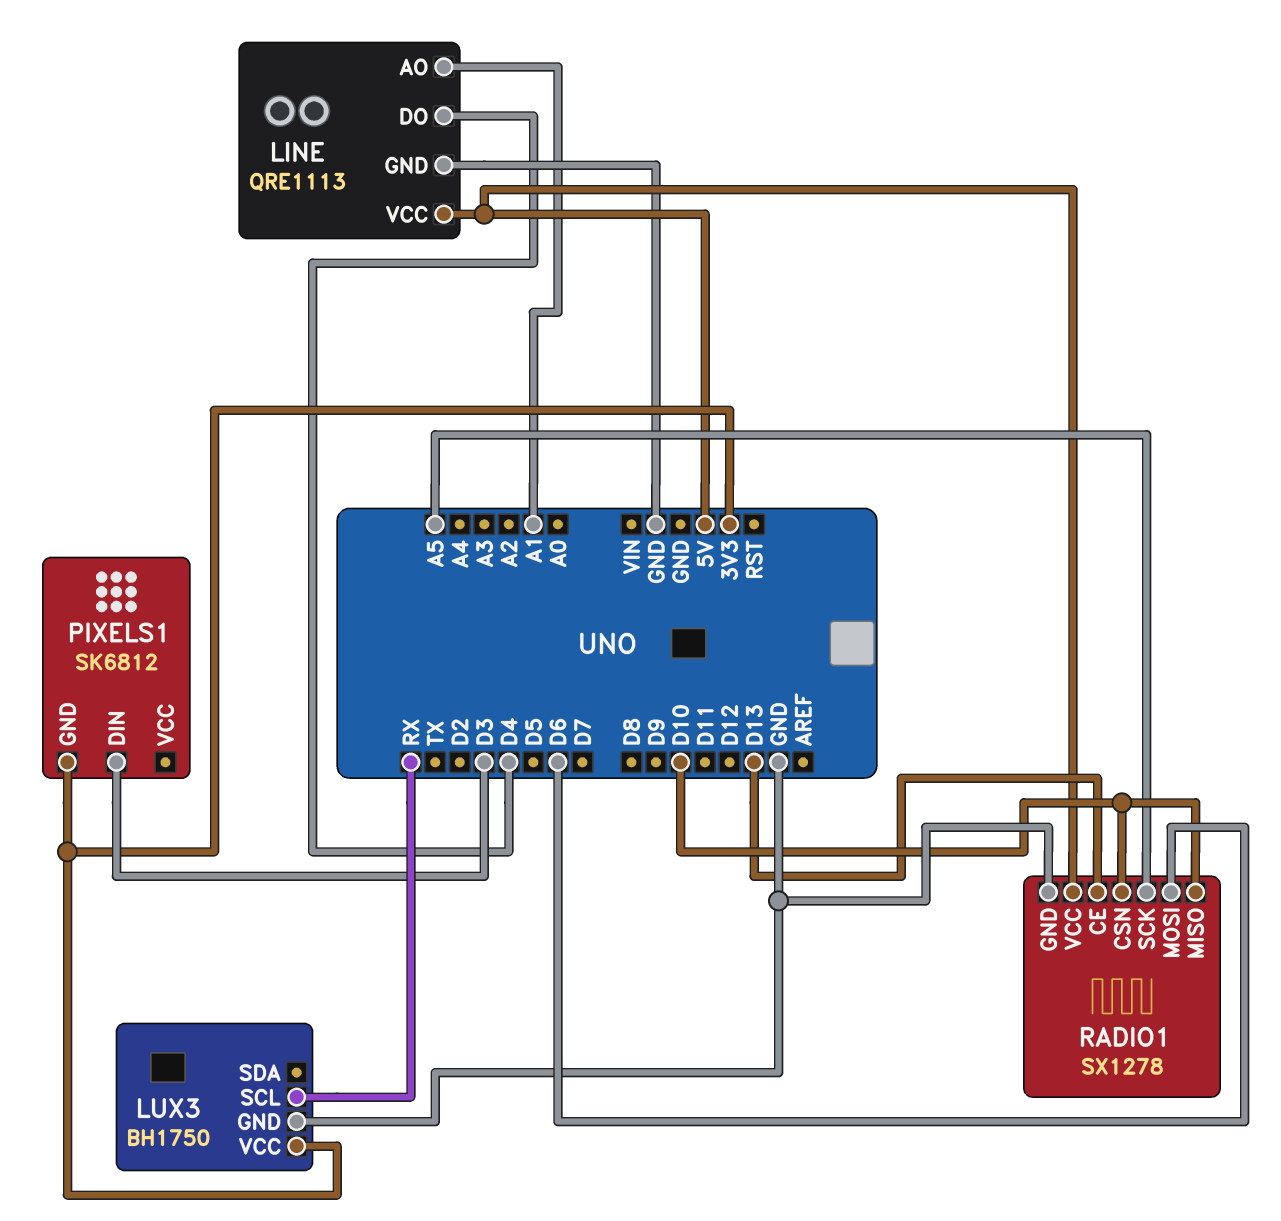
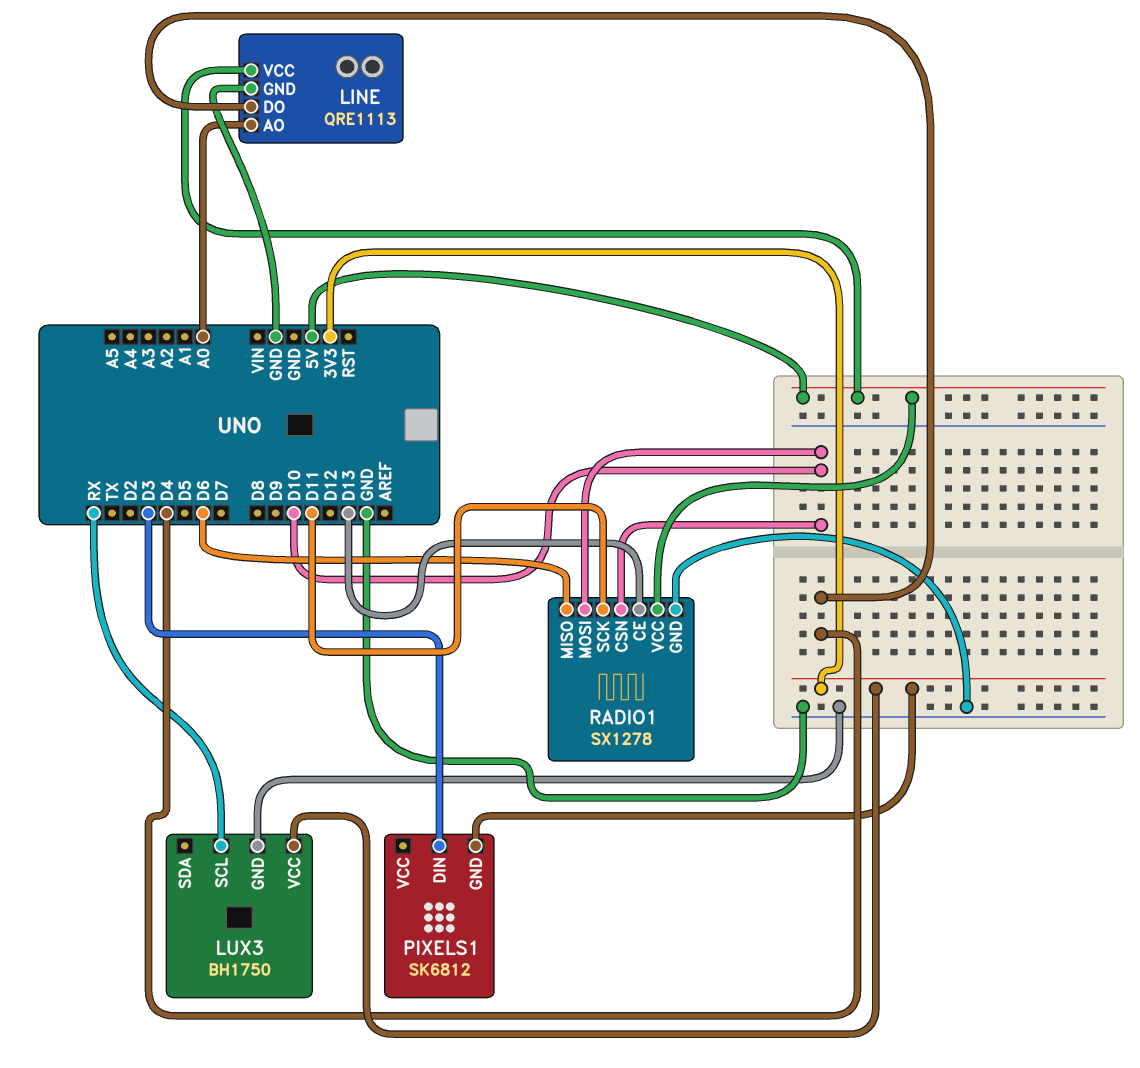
LINE pin AO: A1 -> A0
RADIO1 pin MISO: D10 -> D6
RADIO1 pin MOSI: D6 -> D10
RADIO1 pin SCK: A5 -> D11

